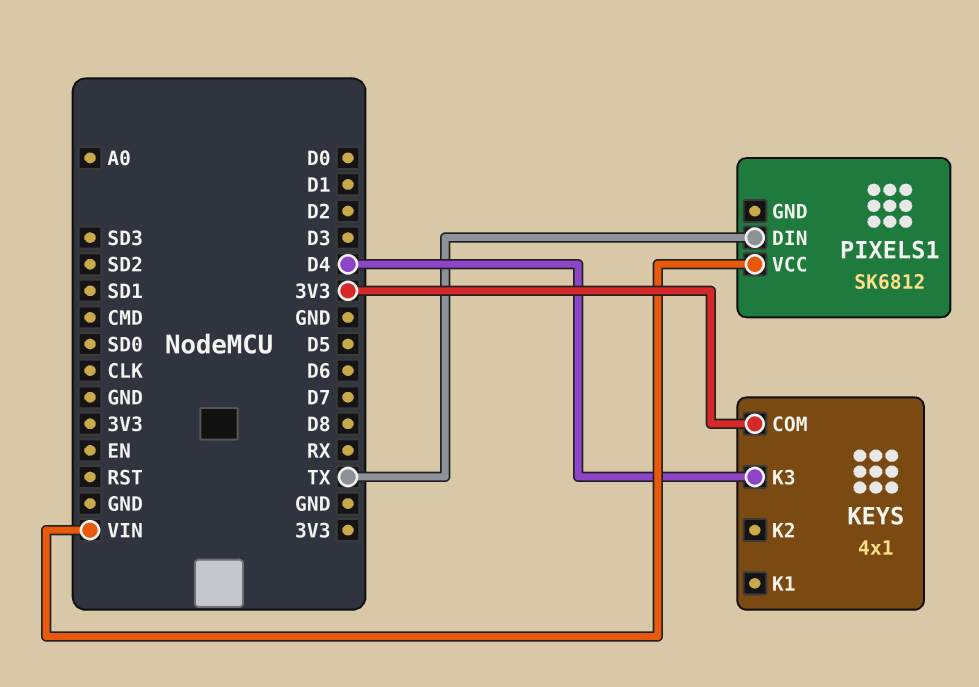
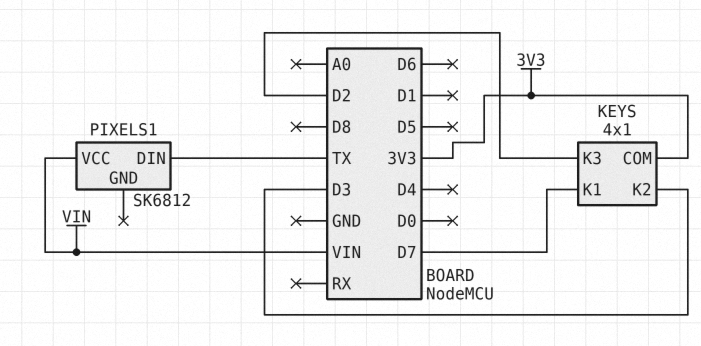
KEYS pin K1: none -> D7
KEYS pin K2: none -> D3
KEYS pin K3: D4 -> D2

